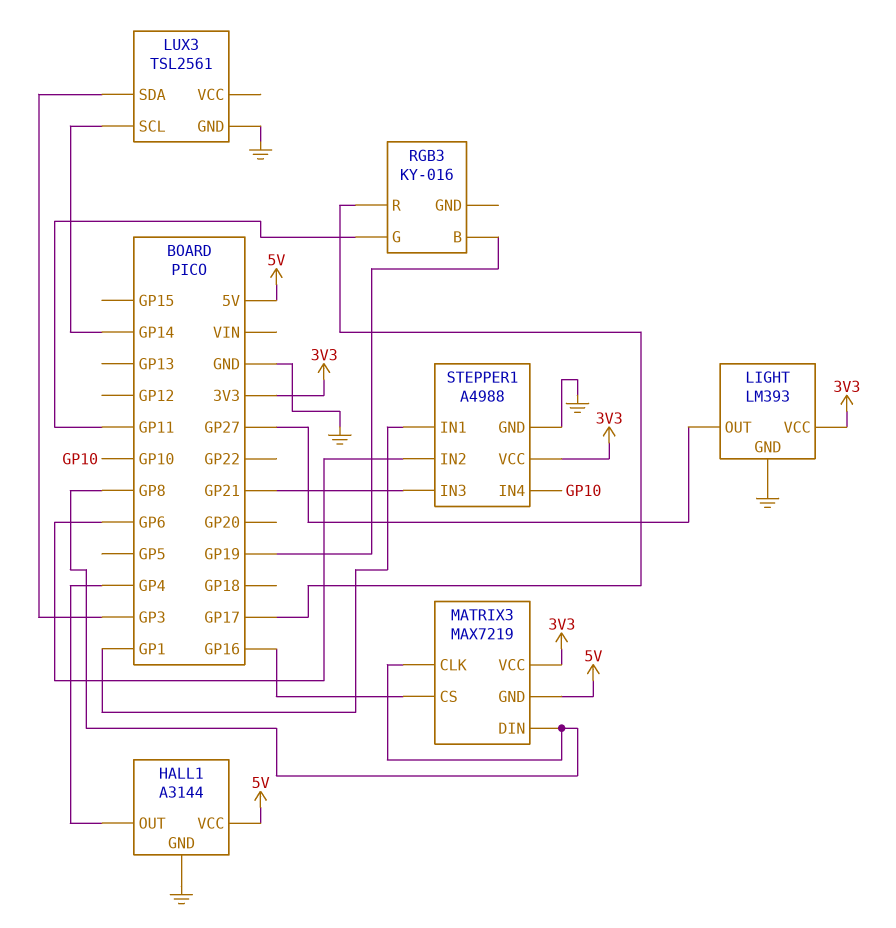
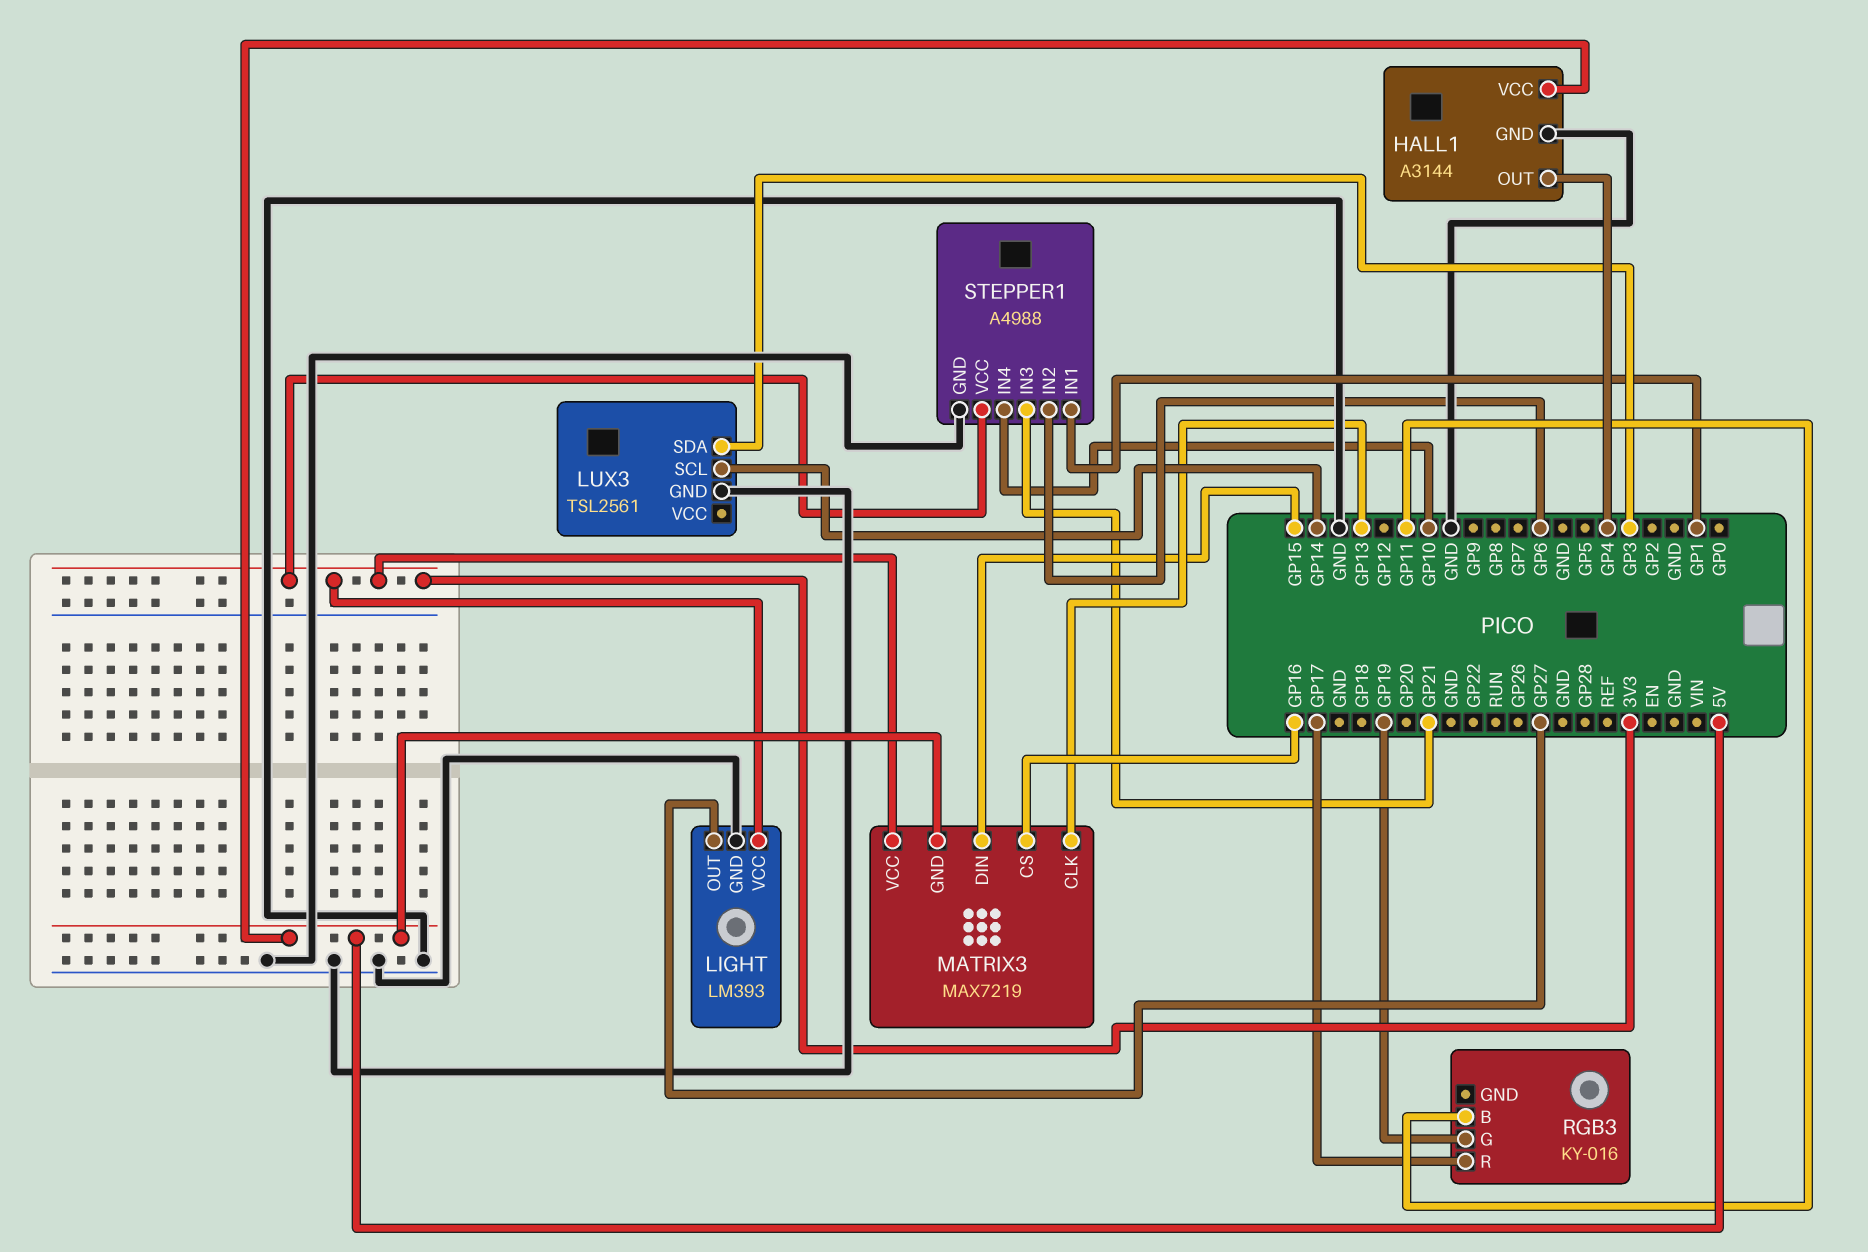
MATRIX3 pin CLK: GP8 -> GP13
MATRIX3 pin DIN: GP8 -> GP15
RGB3 pin B: GP19 -> GP11
RGB3 pin G: GP11 -> GP19

